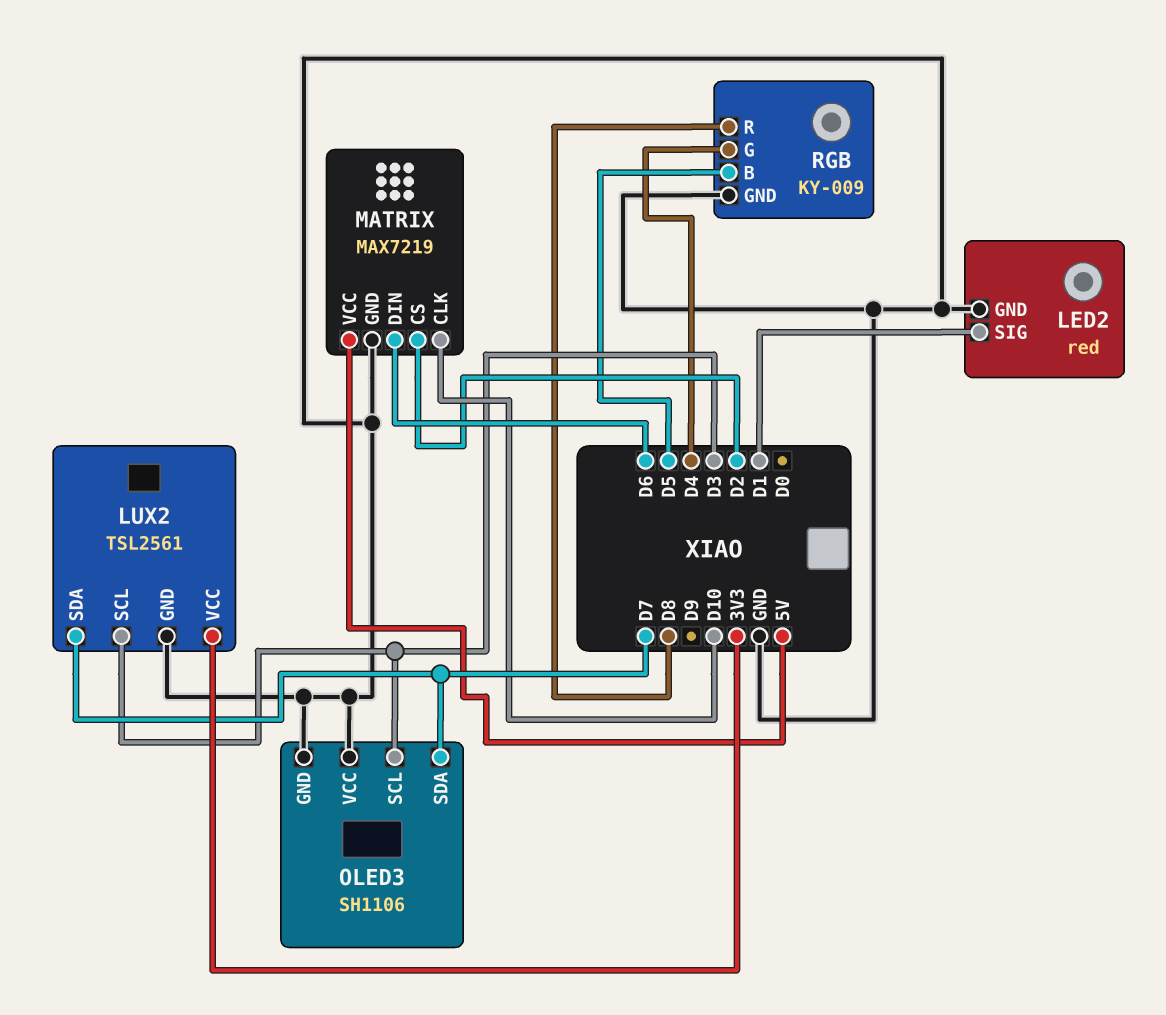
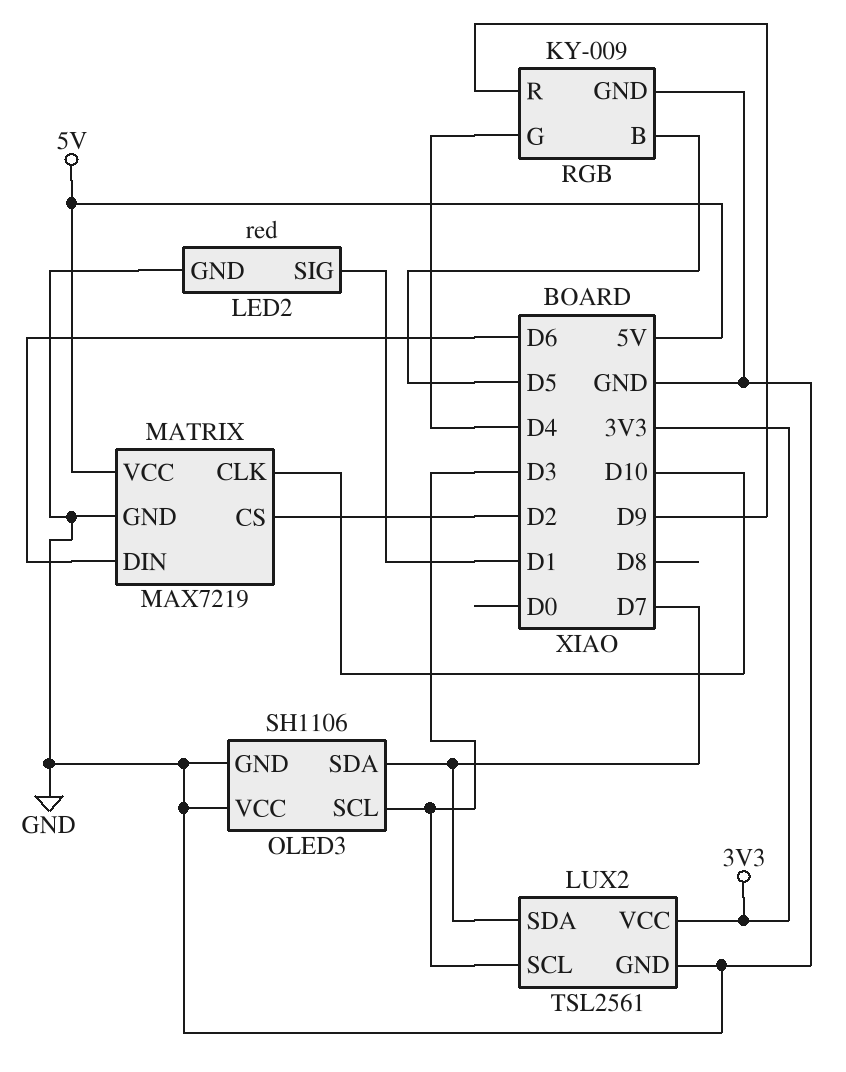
RGB pin R: D8 -> D9

